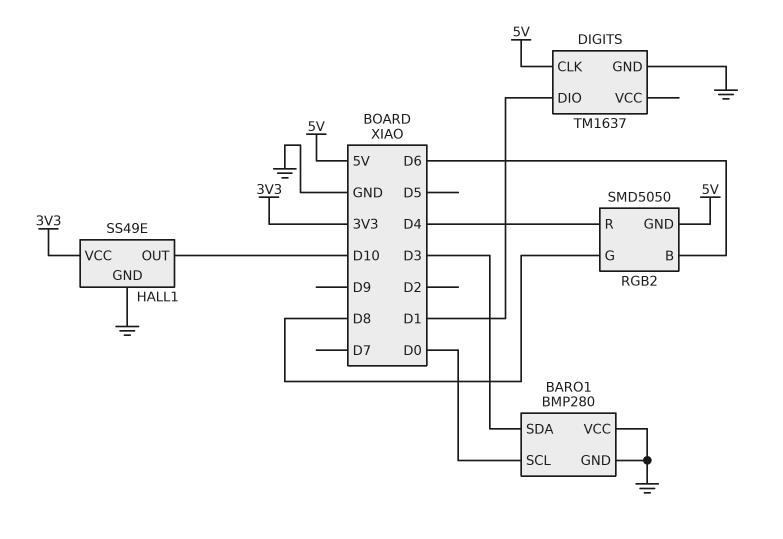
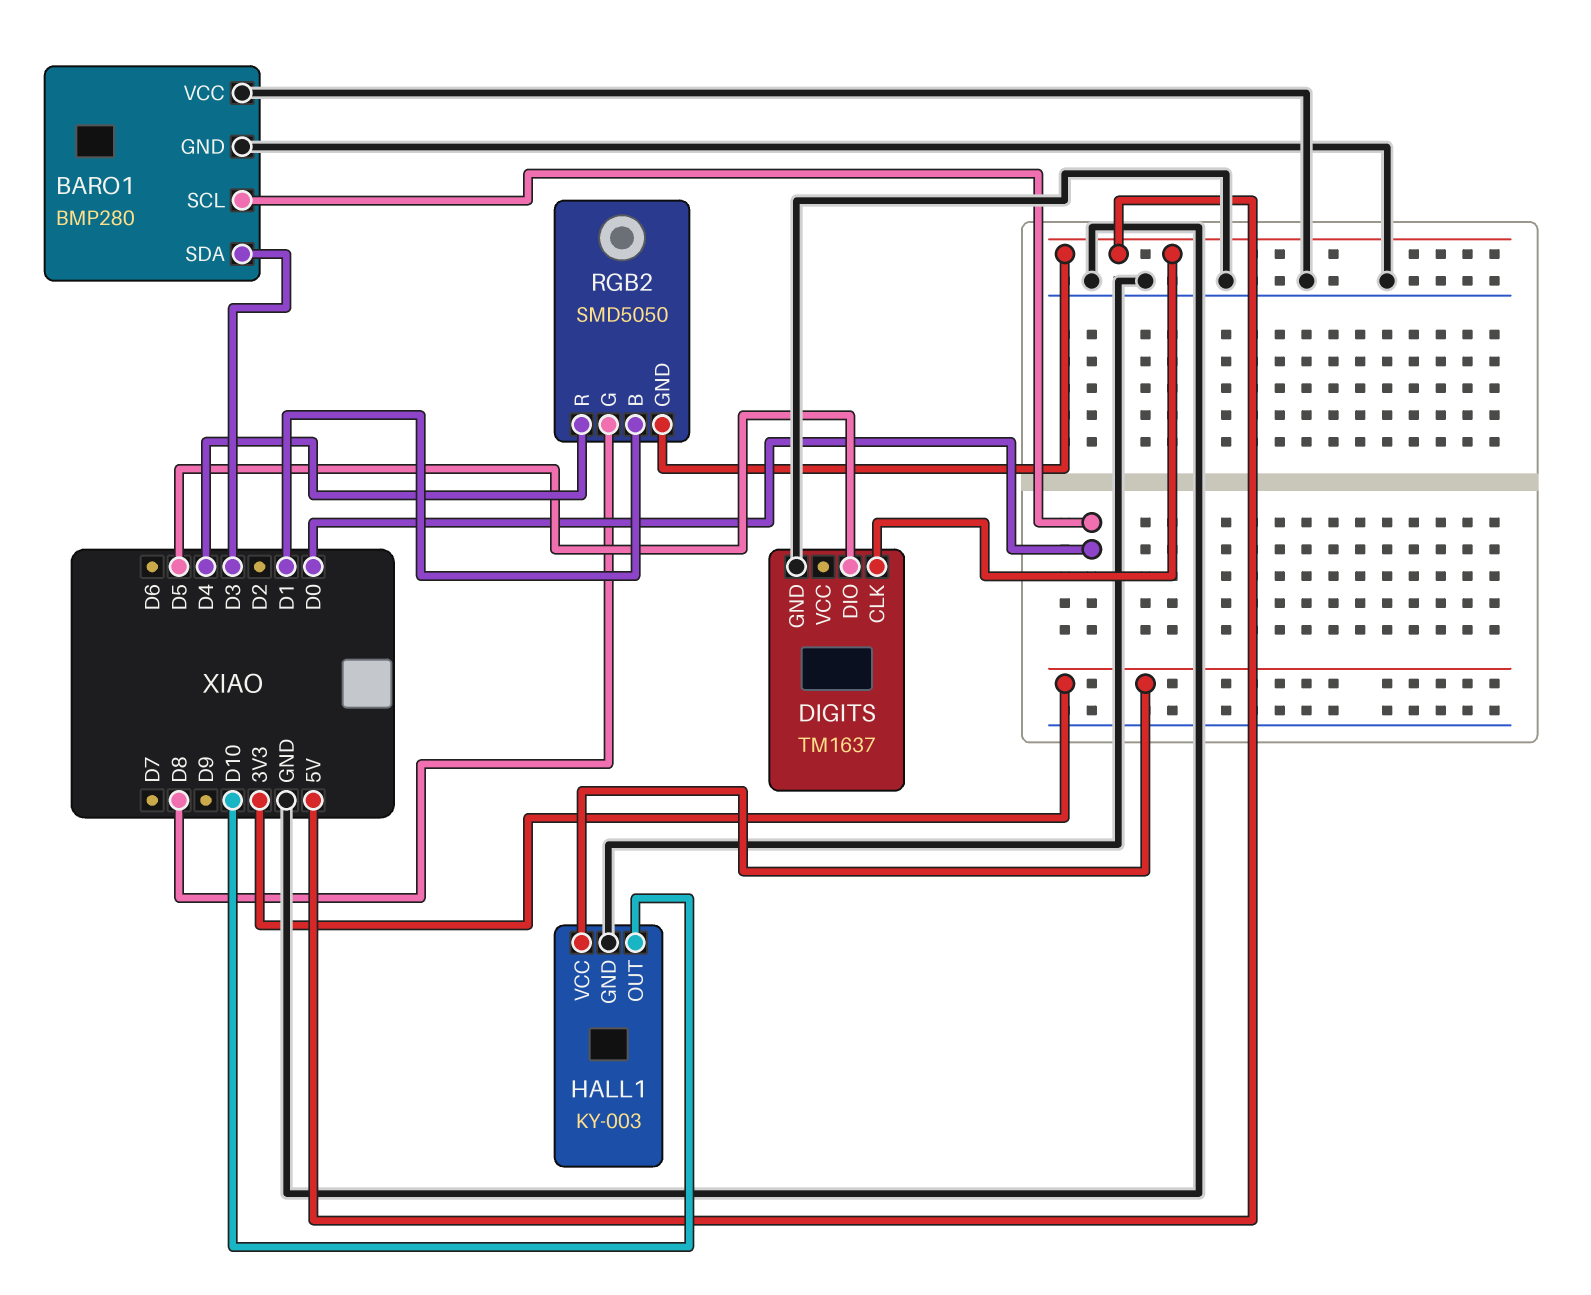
DIGITS pin DIO: D1 -> D5
HALL1: SS49E -> KY-003
RGB2 pin B: D6 -> D1

